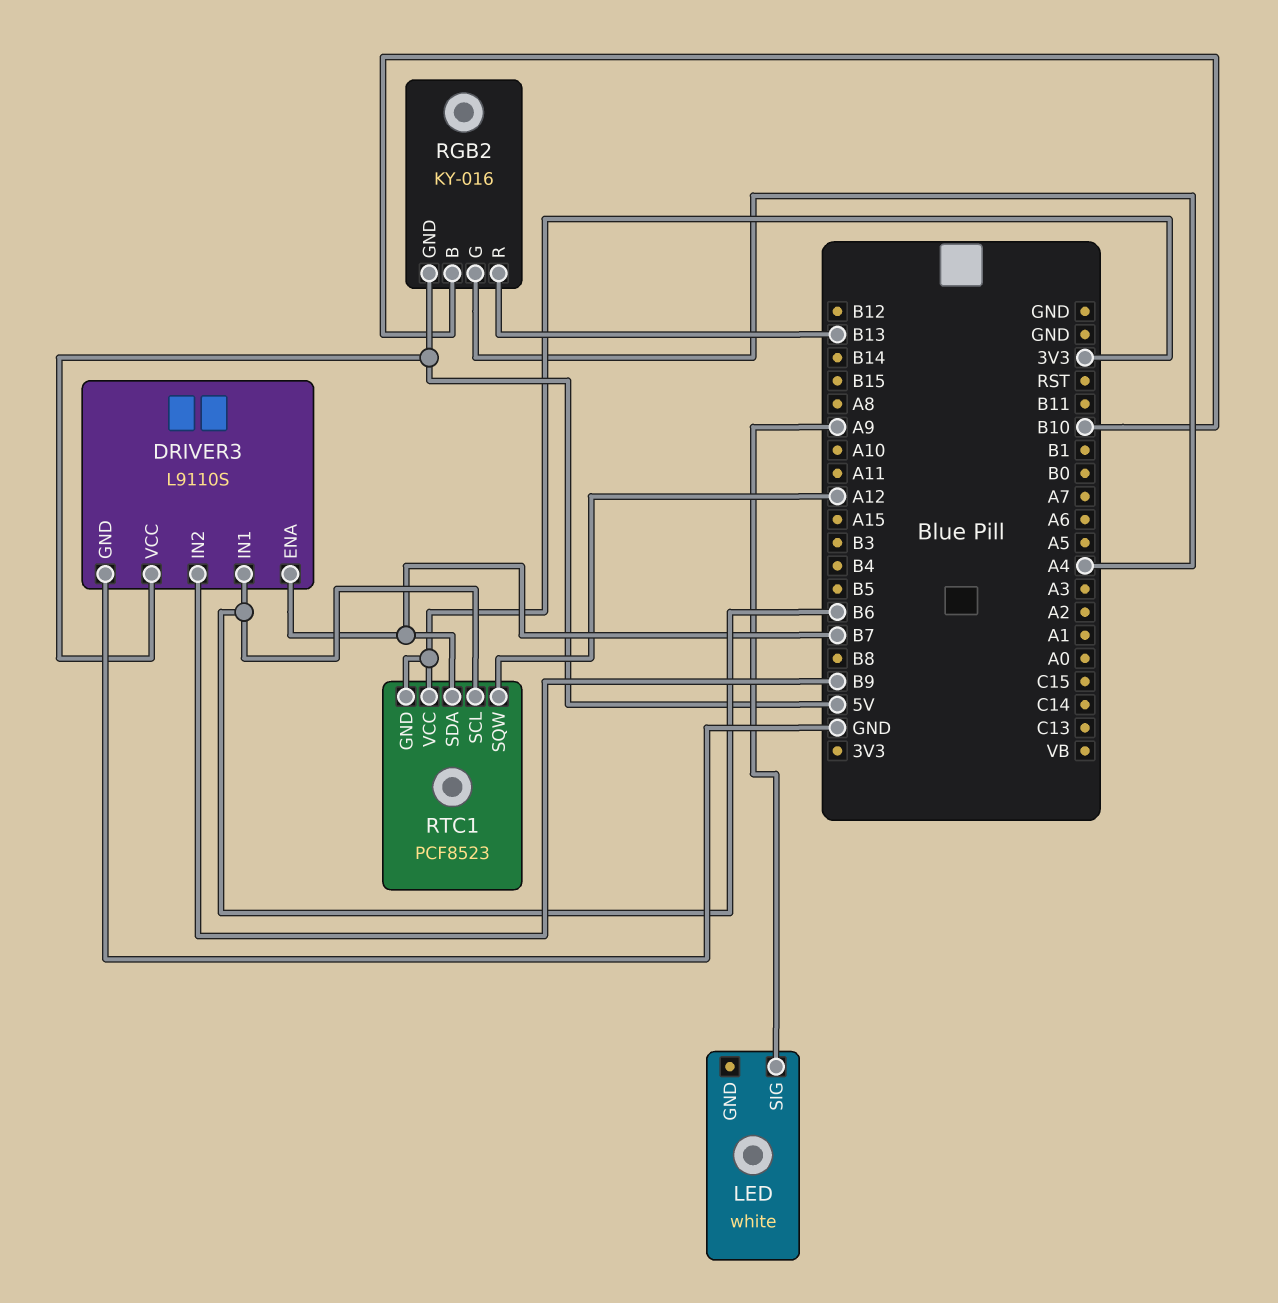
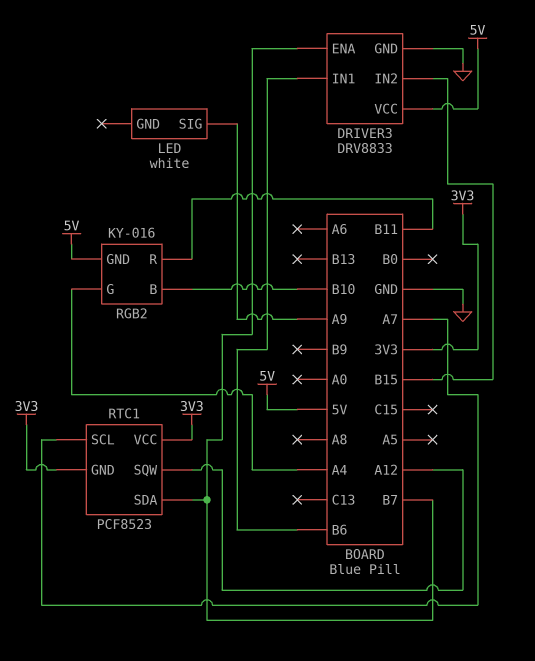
DRIVER3: L9110S -> DRV8833
DRIVER3 pin IN2: B9 -> B15
RGB2 pin R: B13 -> B11
RTC1 pin SCL: B6 -> A7

